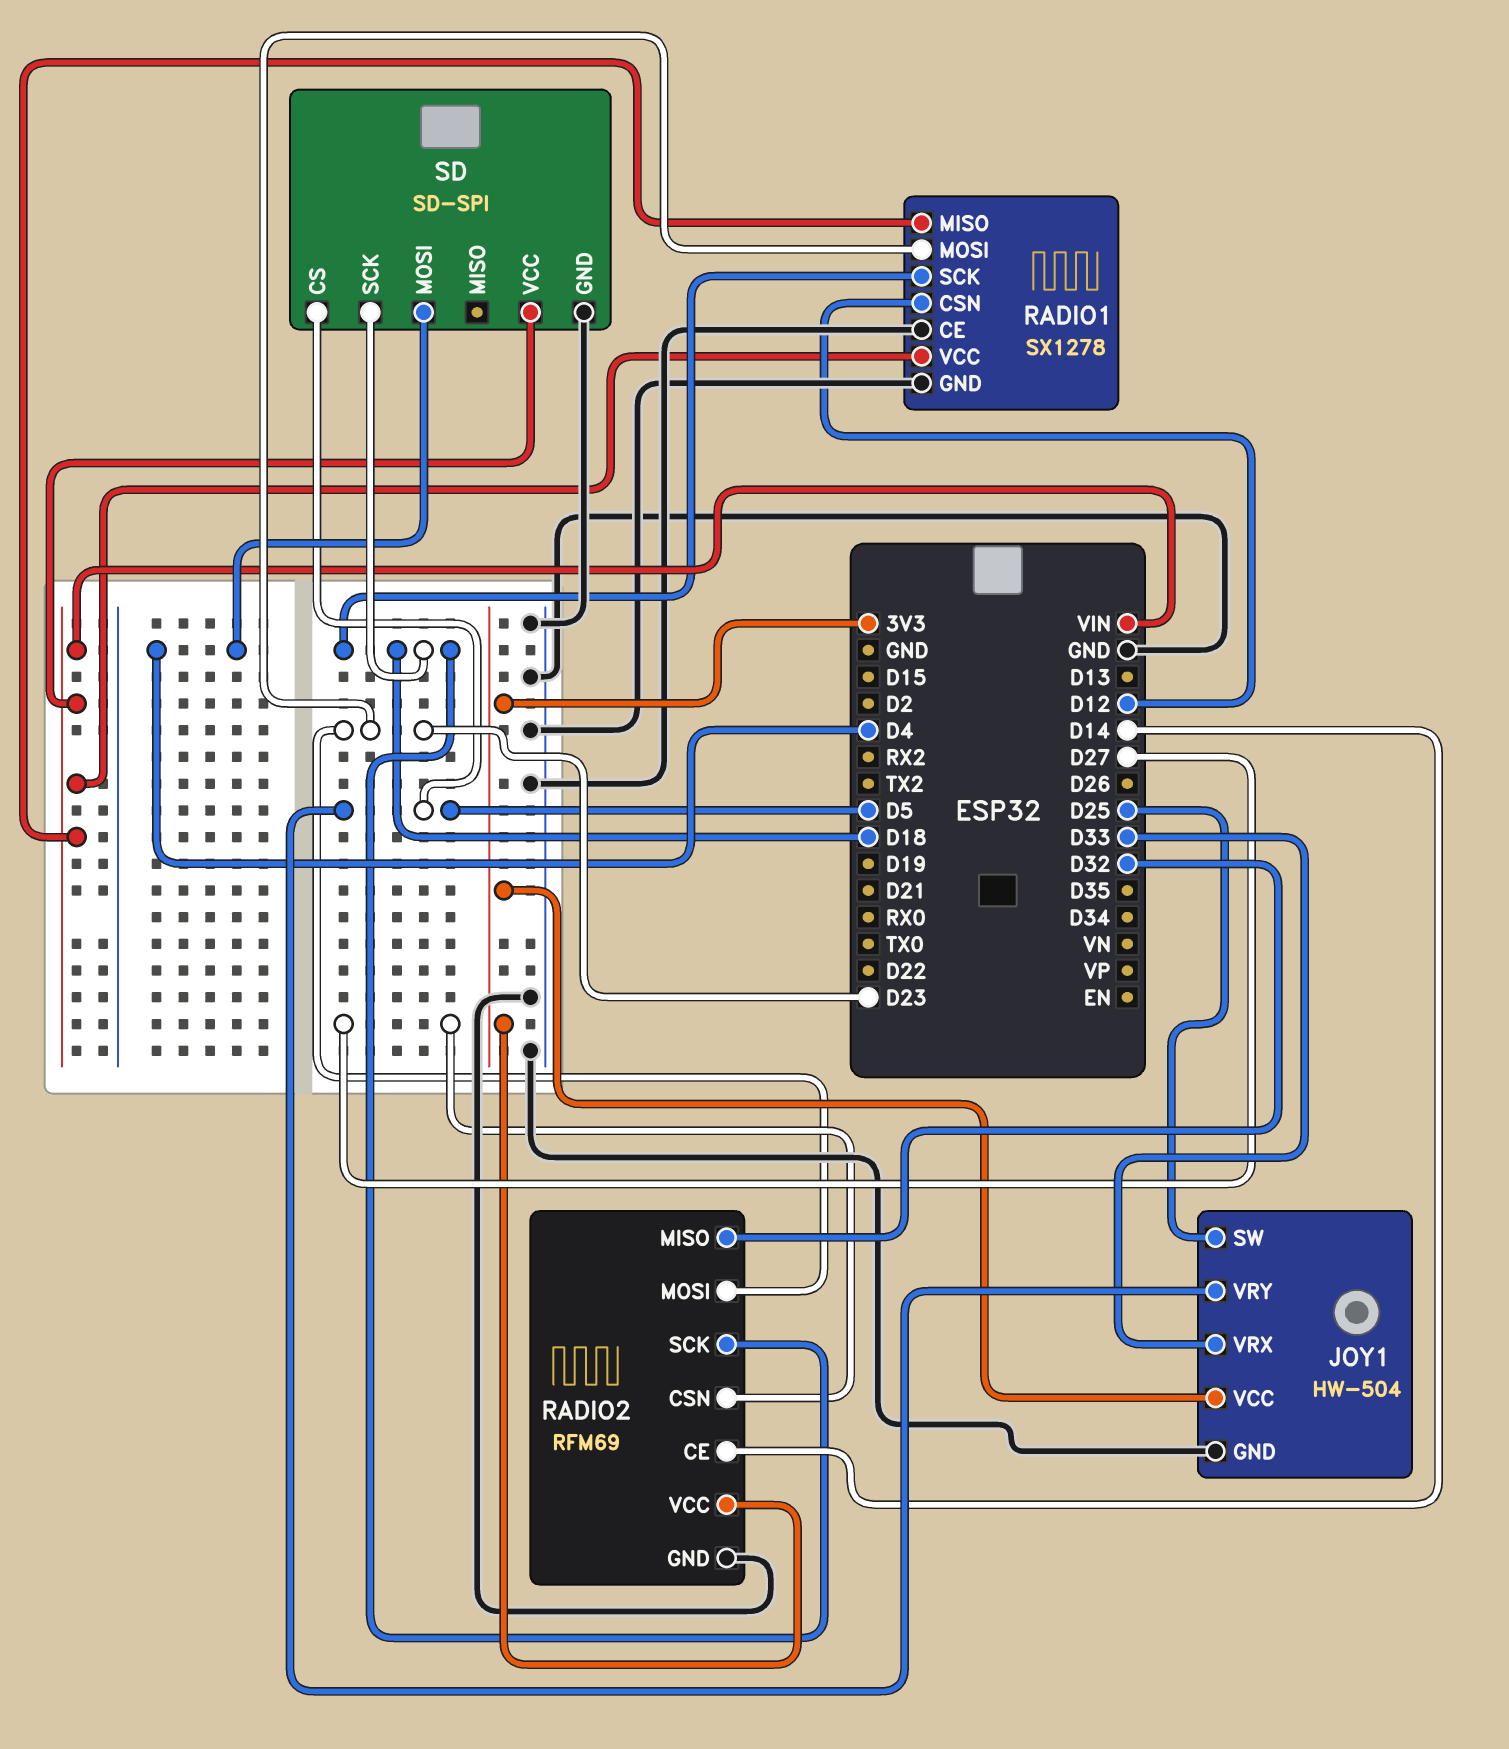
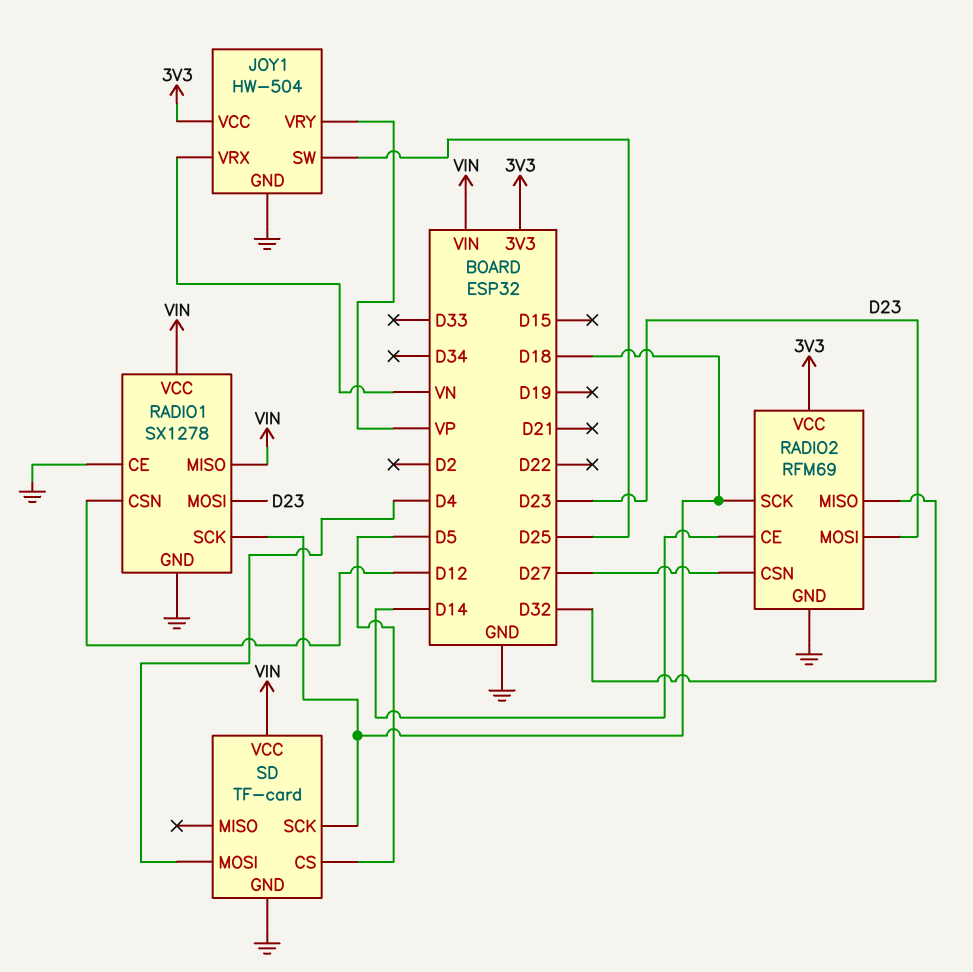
JOY1 pin VRX: D33 -> VN
JOY1 pin VRY: D5 -> VP
SD: SD-SPI -> TF-card

